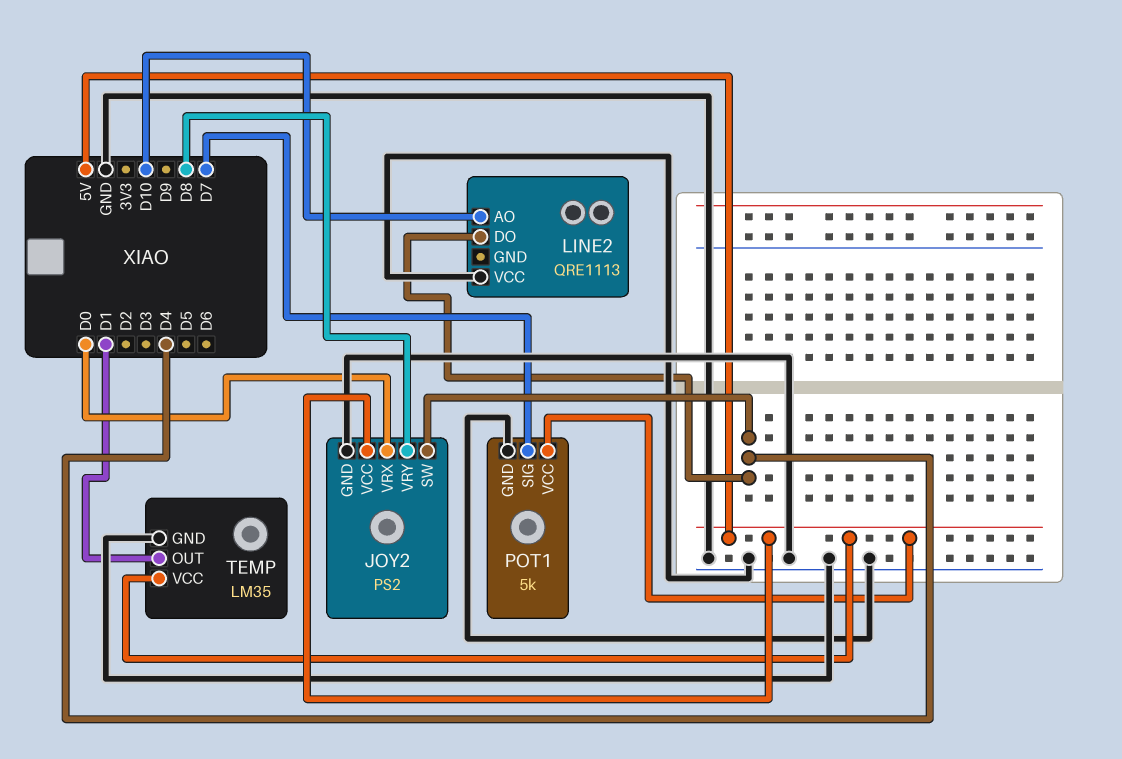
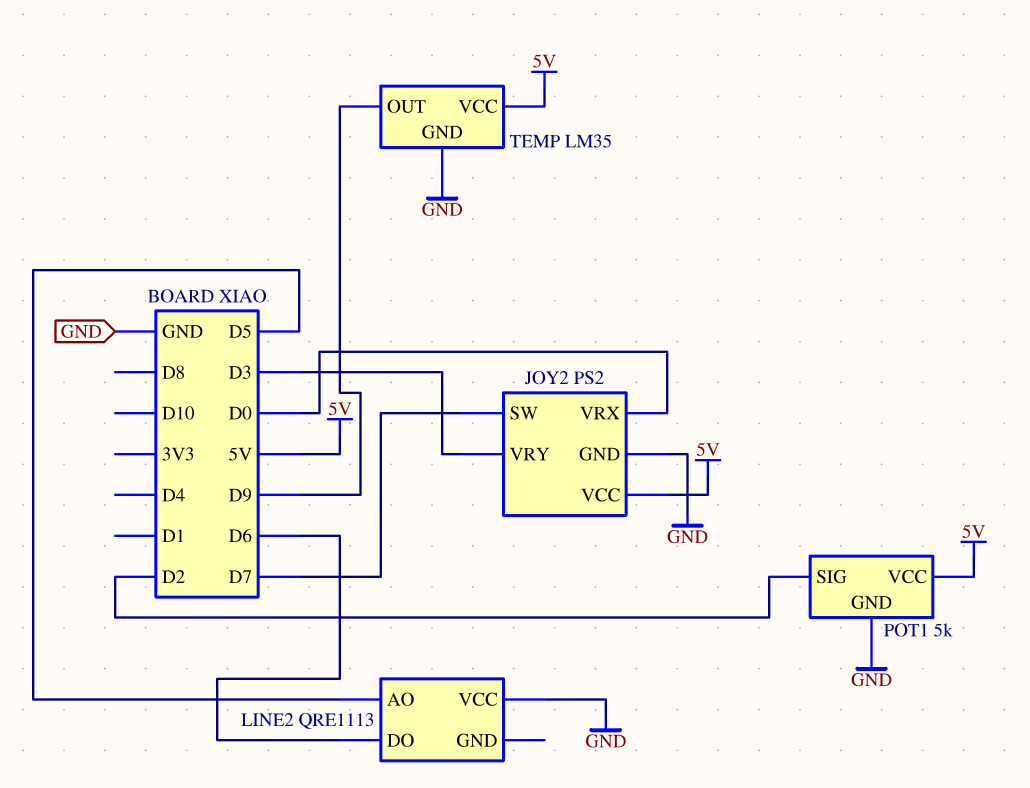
JOY2 pin SW: D4 -> D7
JOY2 pin VRY: D8 -> D3
LINE2 pin AO: D10 -> D5
LINE2 pin DO: D4 -> D6
POT1 pin SIG: D7 -> D2
TEMP pin OUT: D1 -> D9

